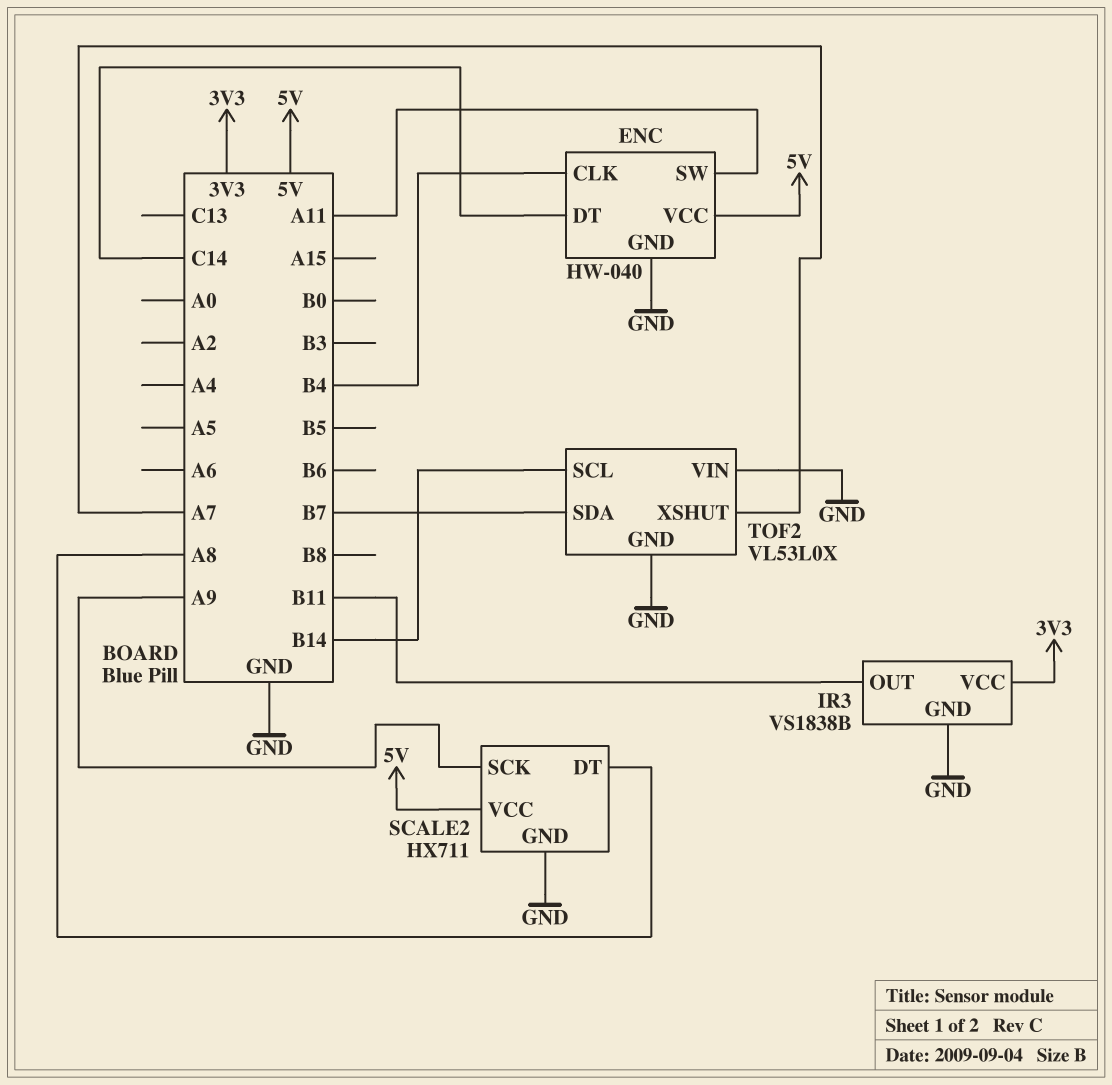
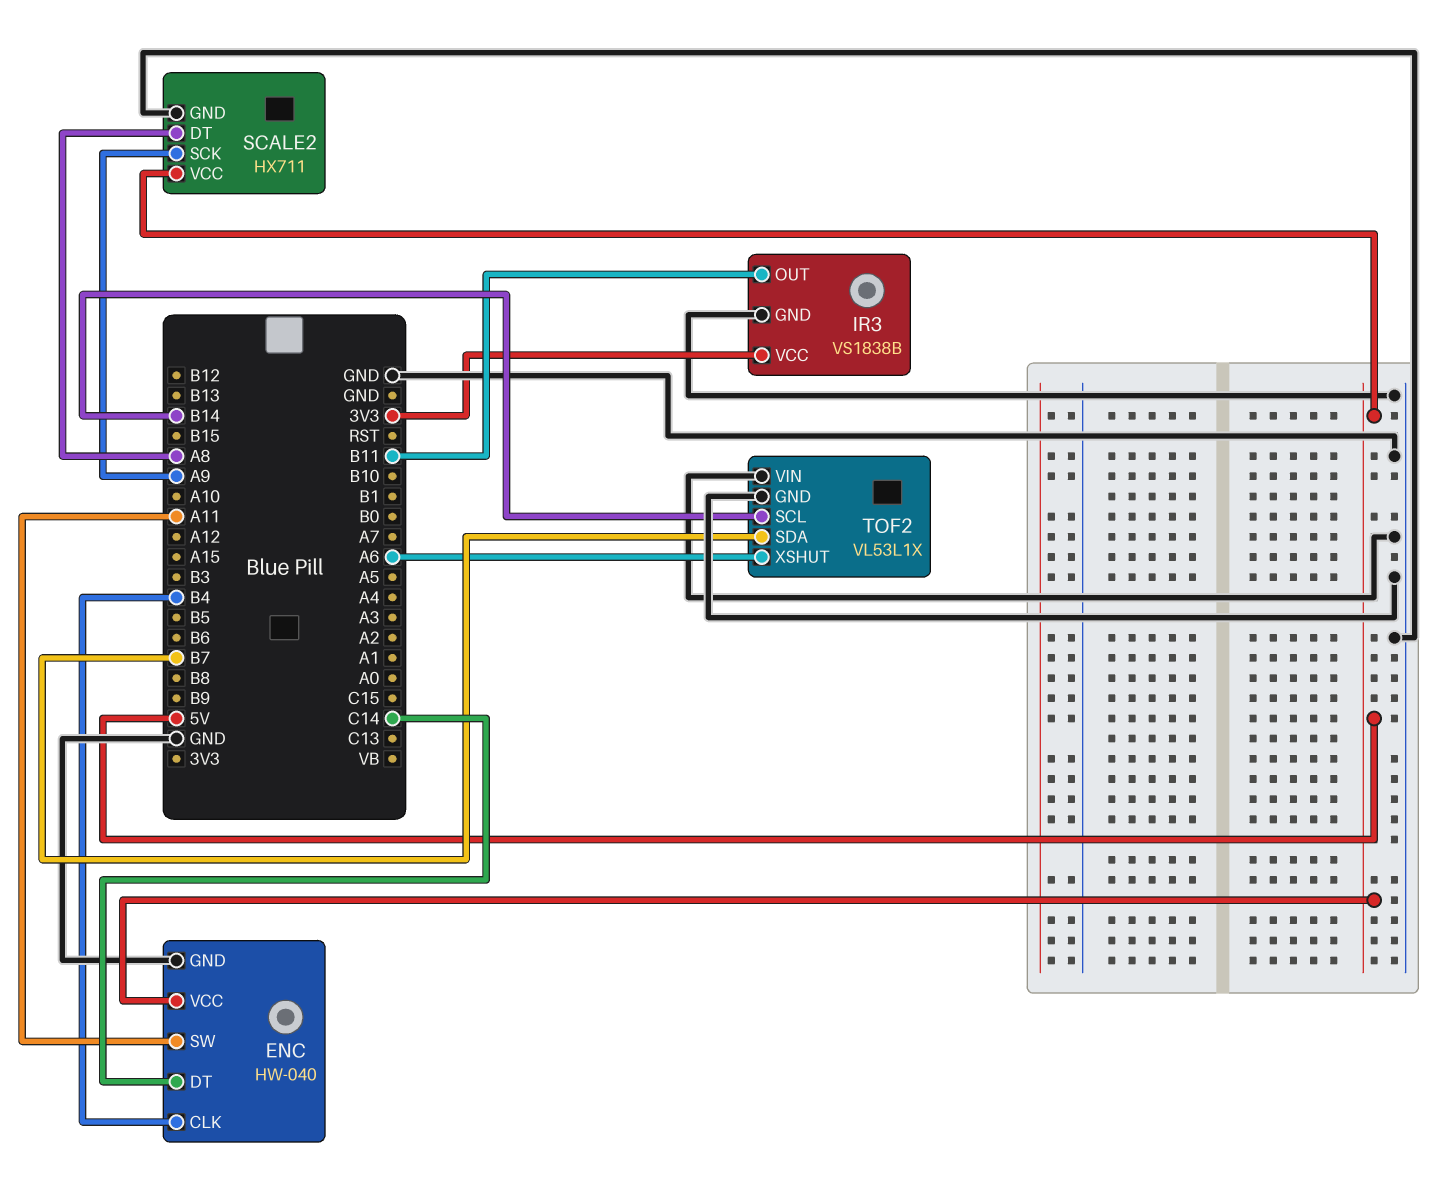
TOF2: VL53L0X -> VL53L1X
TOF2 pin XSHUT: A7 -> A6

